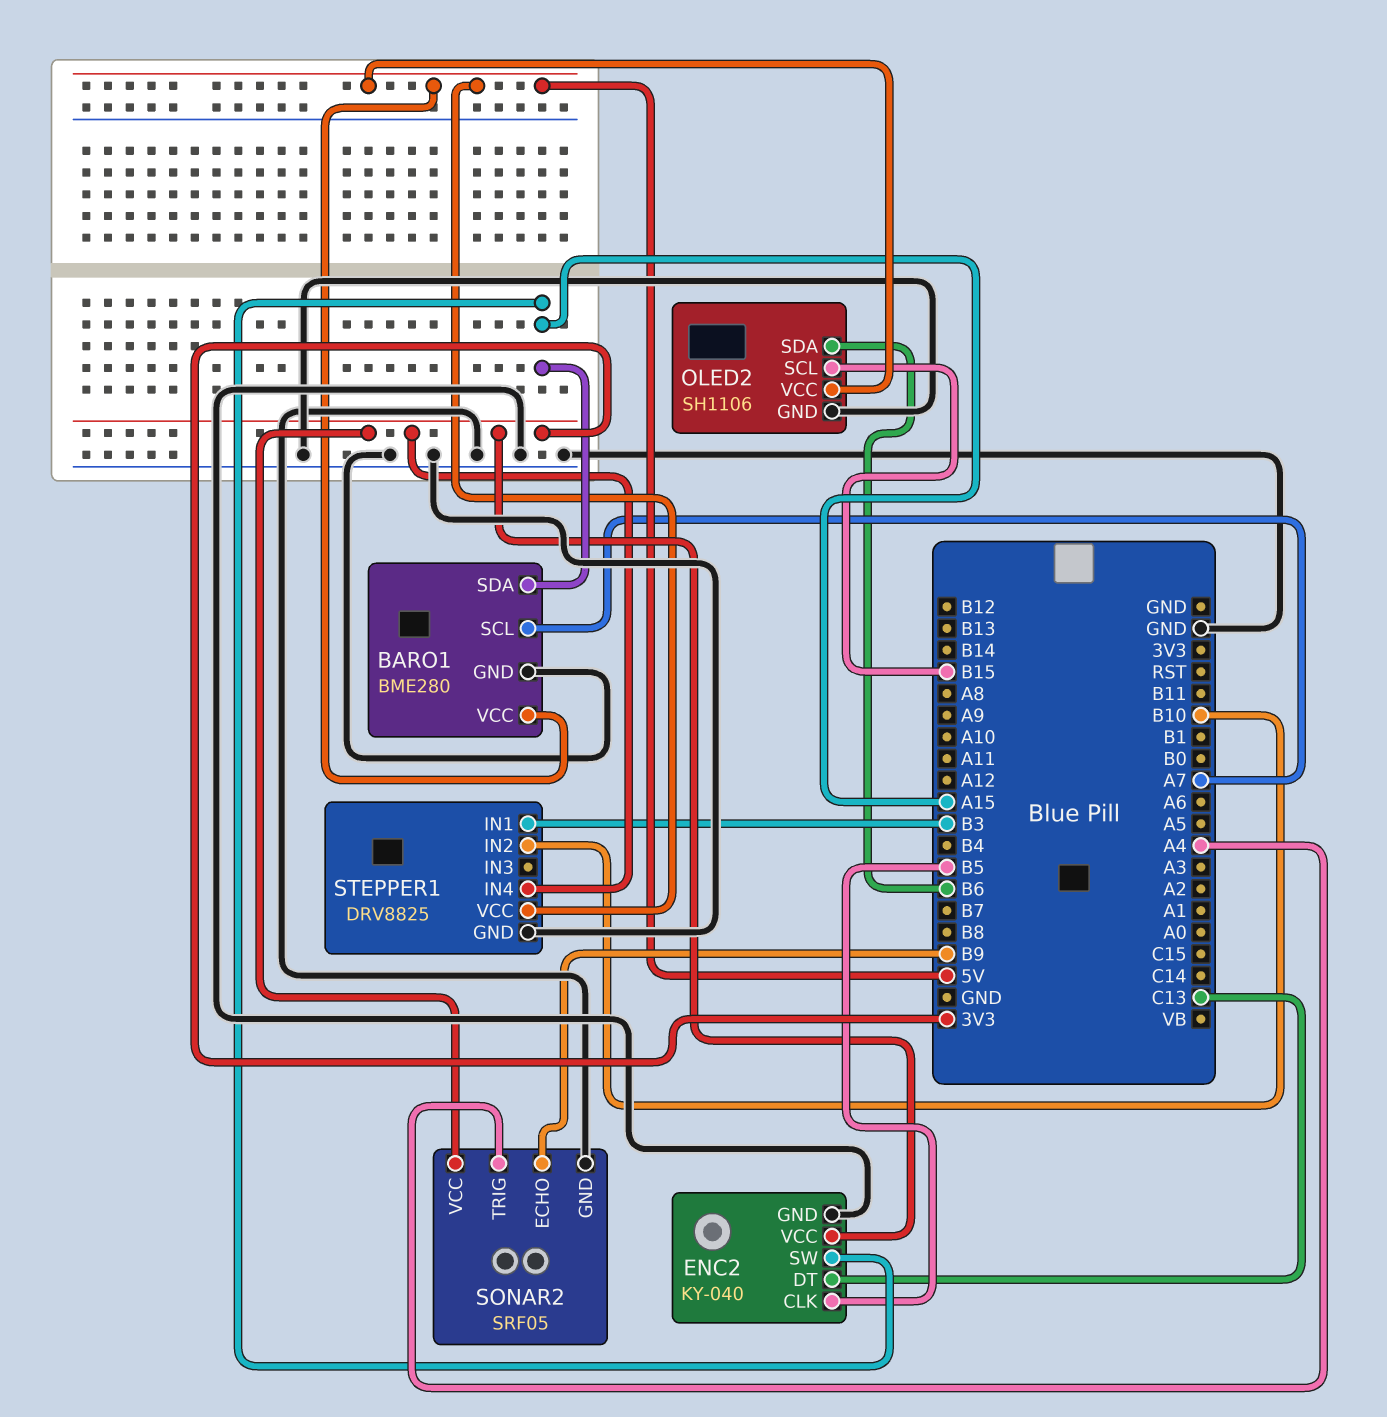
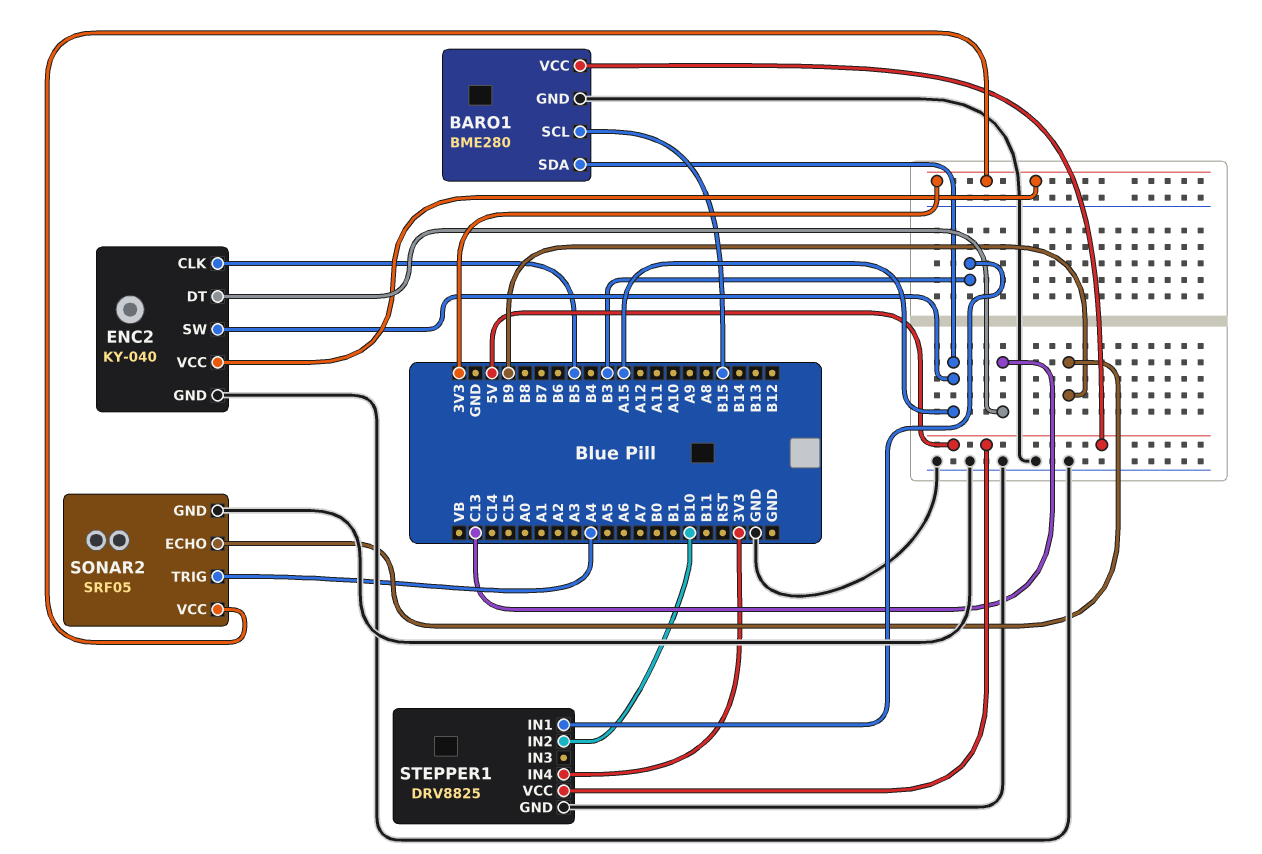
BARO1 pin SCL: A7 -> B15
OLED2: SH1106 -> none
OLED2 pin GND: GND -> none
OLED2 pin SCL: B15 -> none
OLED2 pin SDA: B6 -> none
OLED2 pin VCC: 5V -> none

